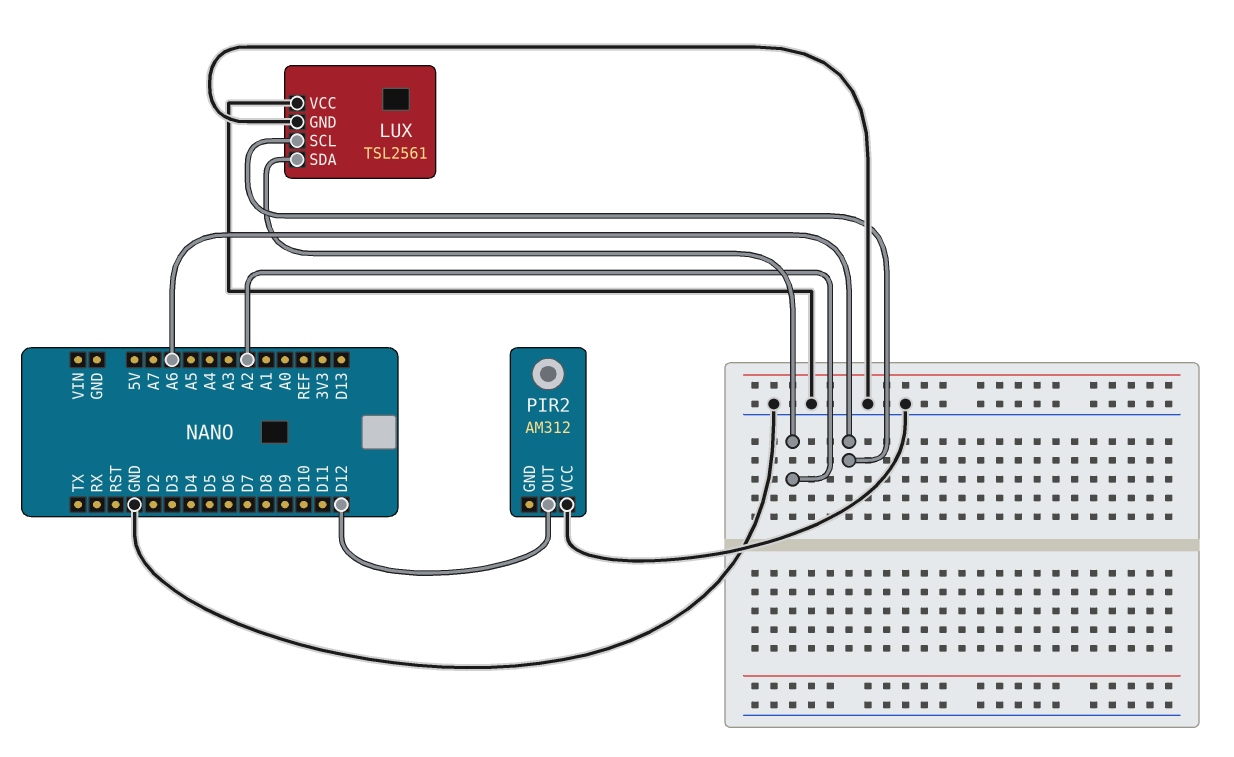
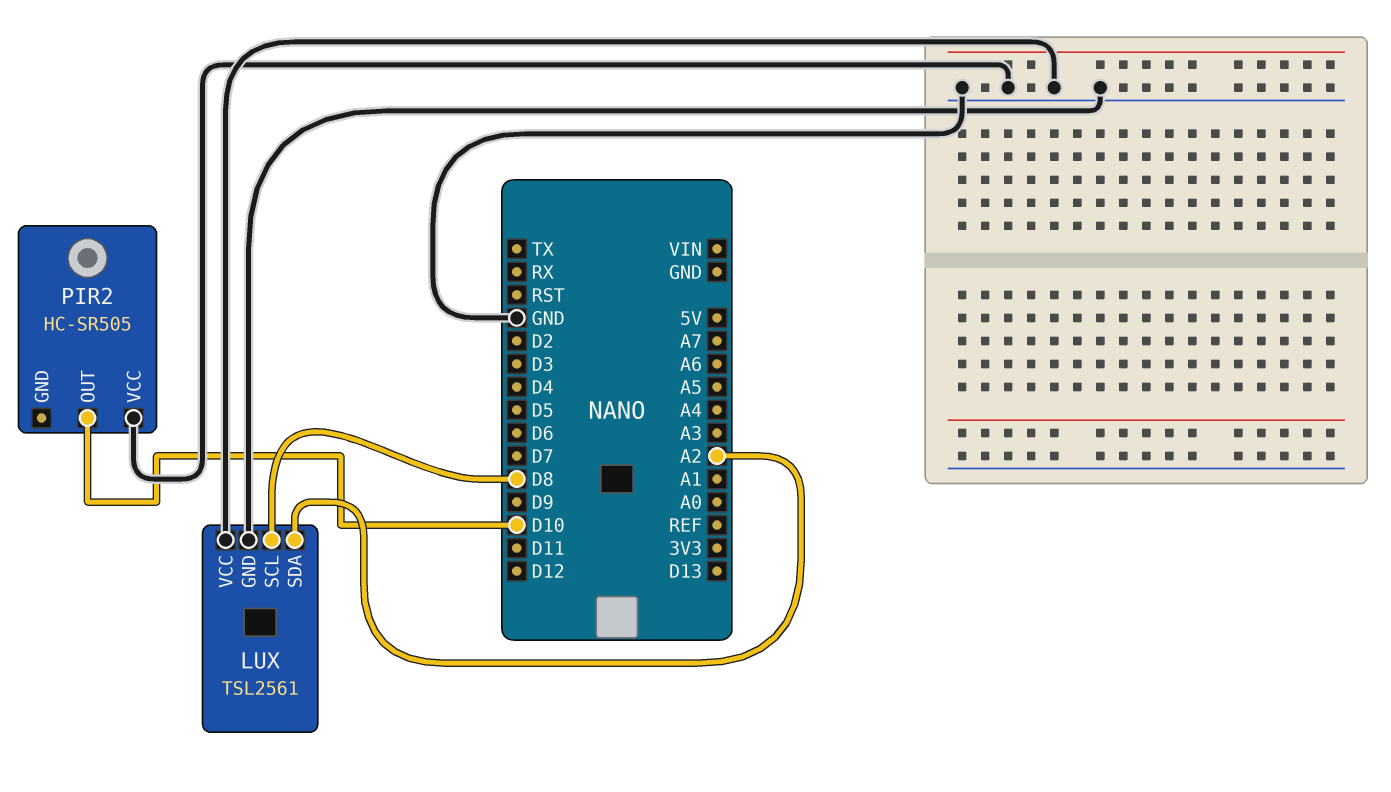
LUX pin SCL: A6 -> D8
PIR2: AM312 -> HC-SR505
PIR2 pin OUT: D12 -> D10

